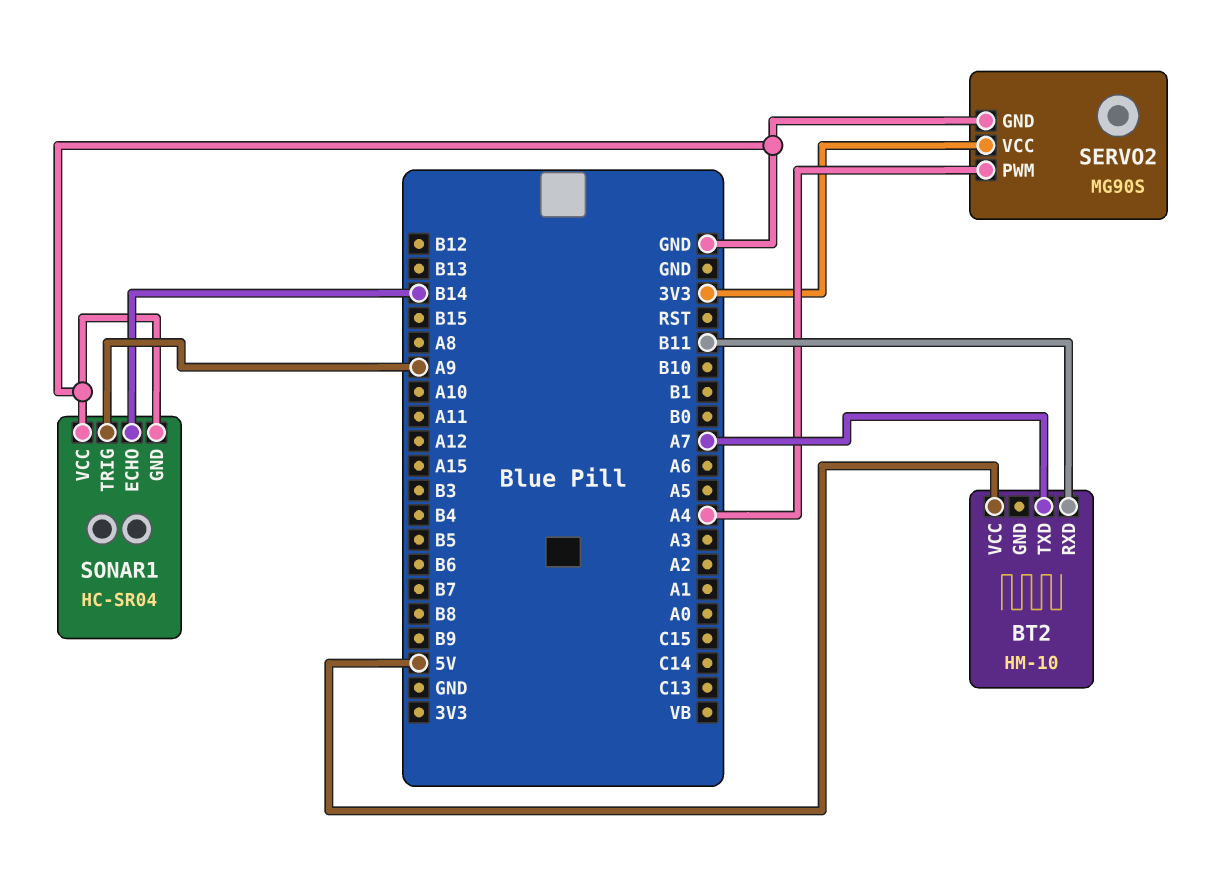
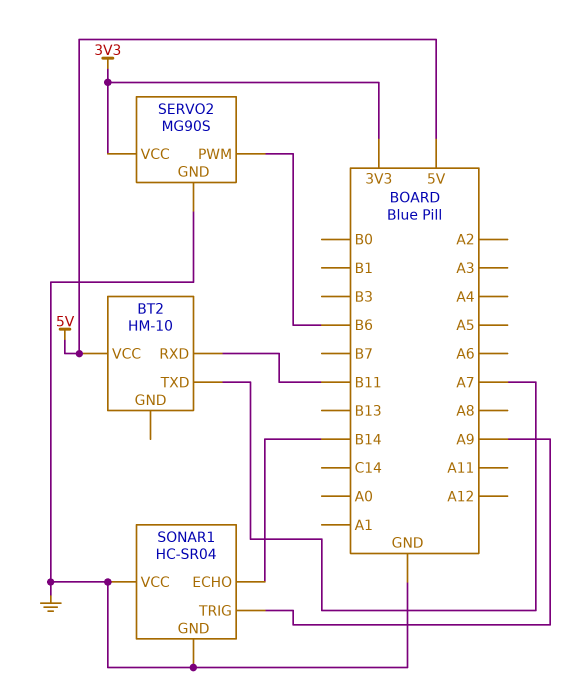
SERVO2 pin PWM: A4 -> B6

